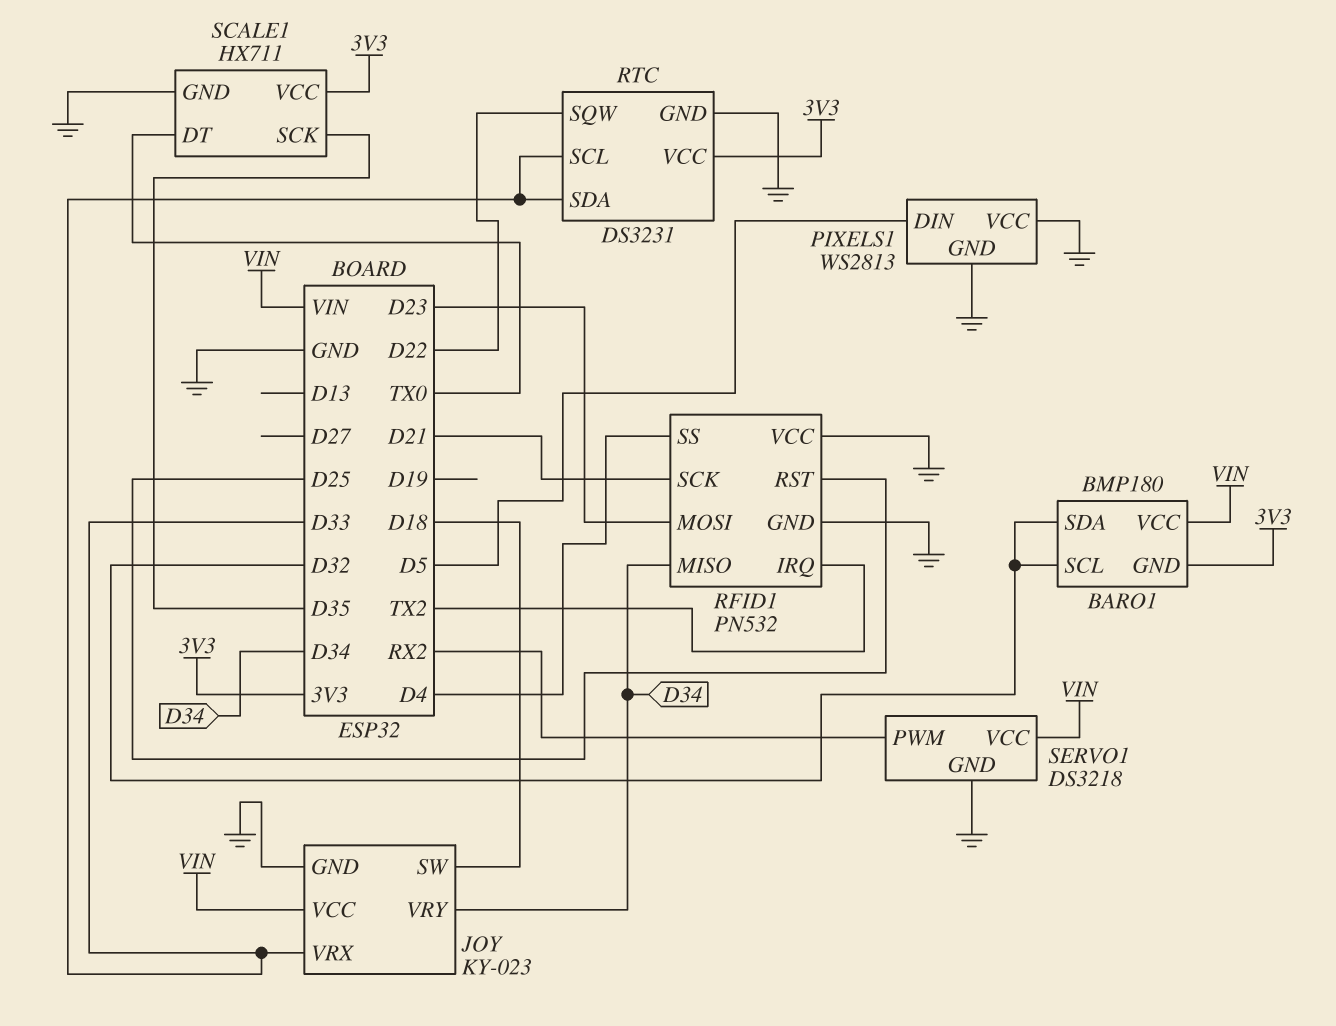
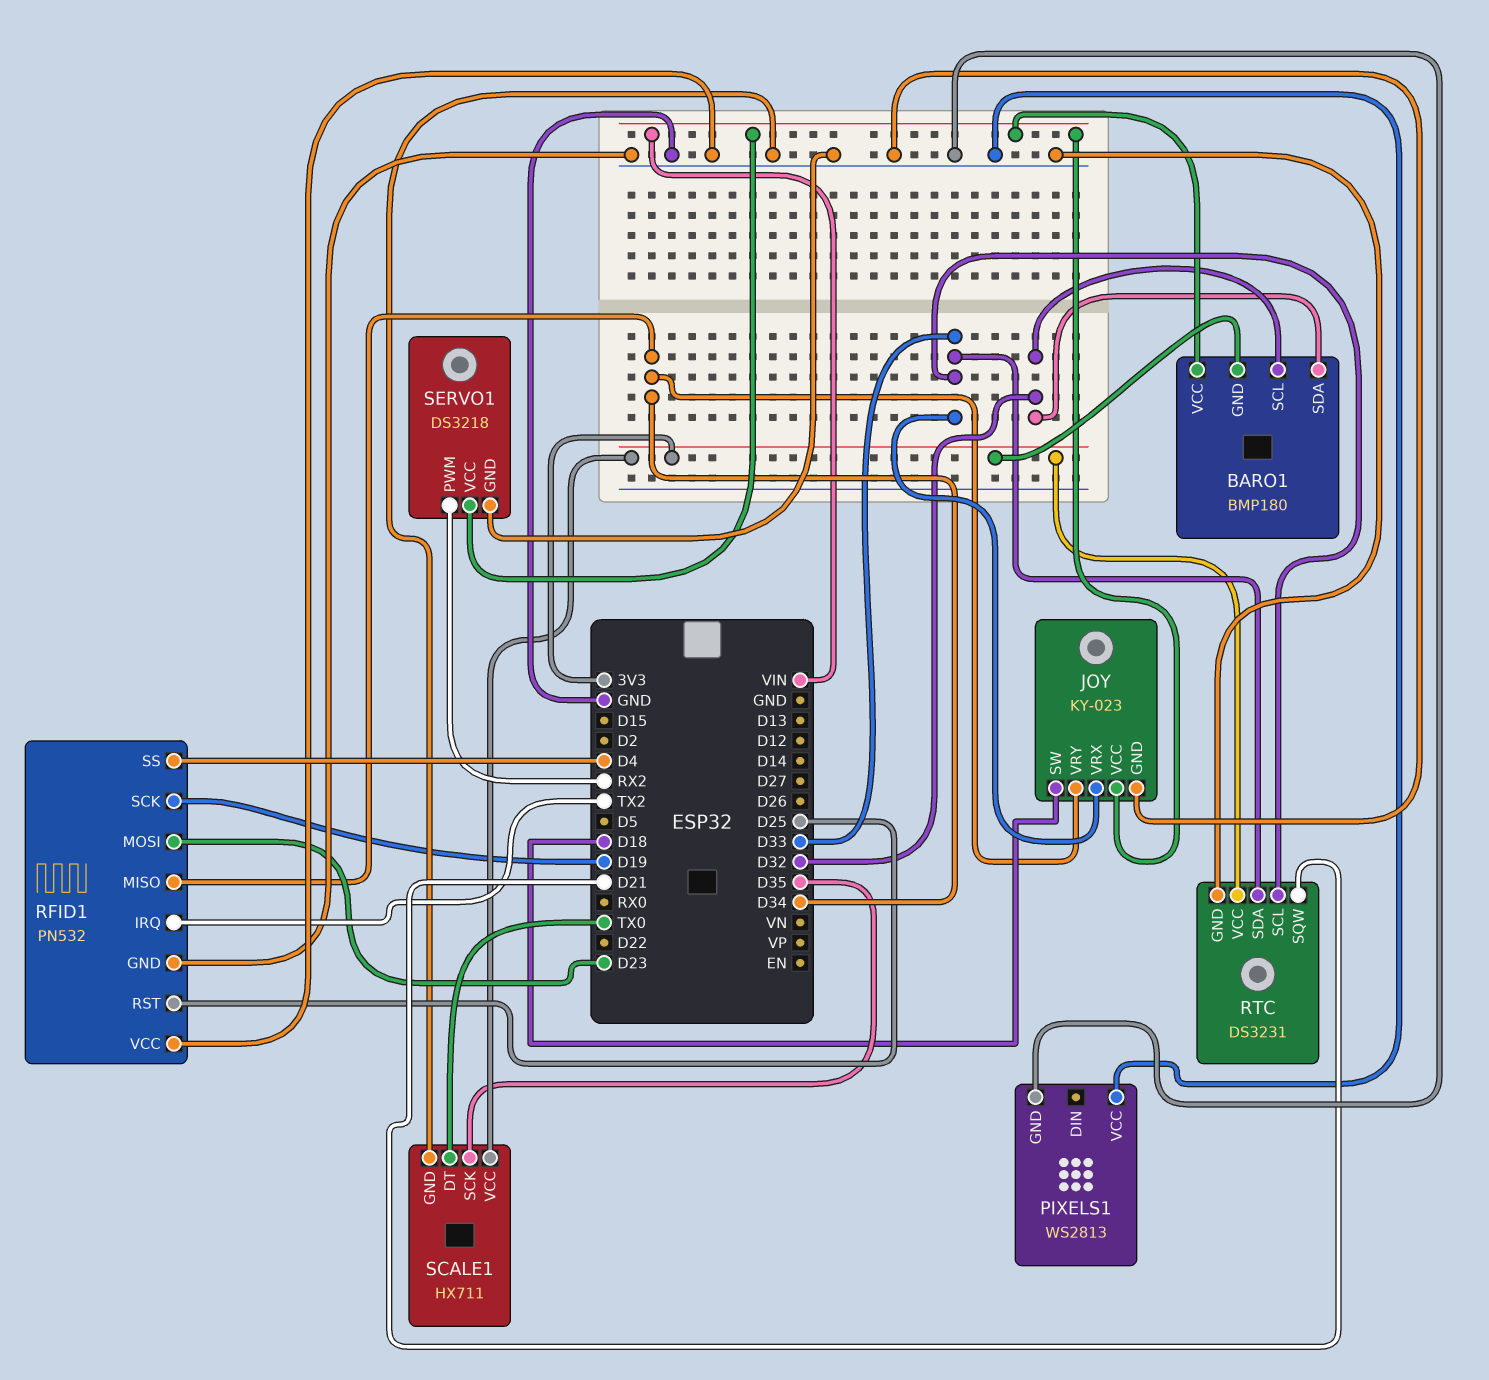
PIXELS1 pin DIN: D5 -> none
RFID1 pin SCK: D21 -> D19
RTC pin SQW: D22 -> D21

